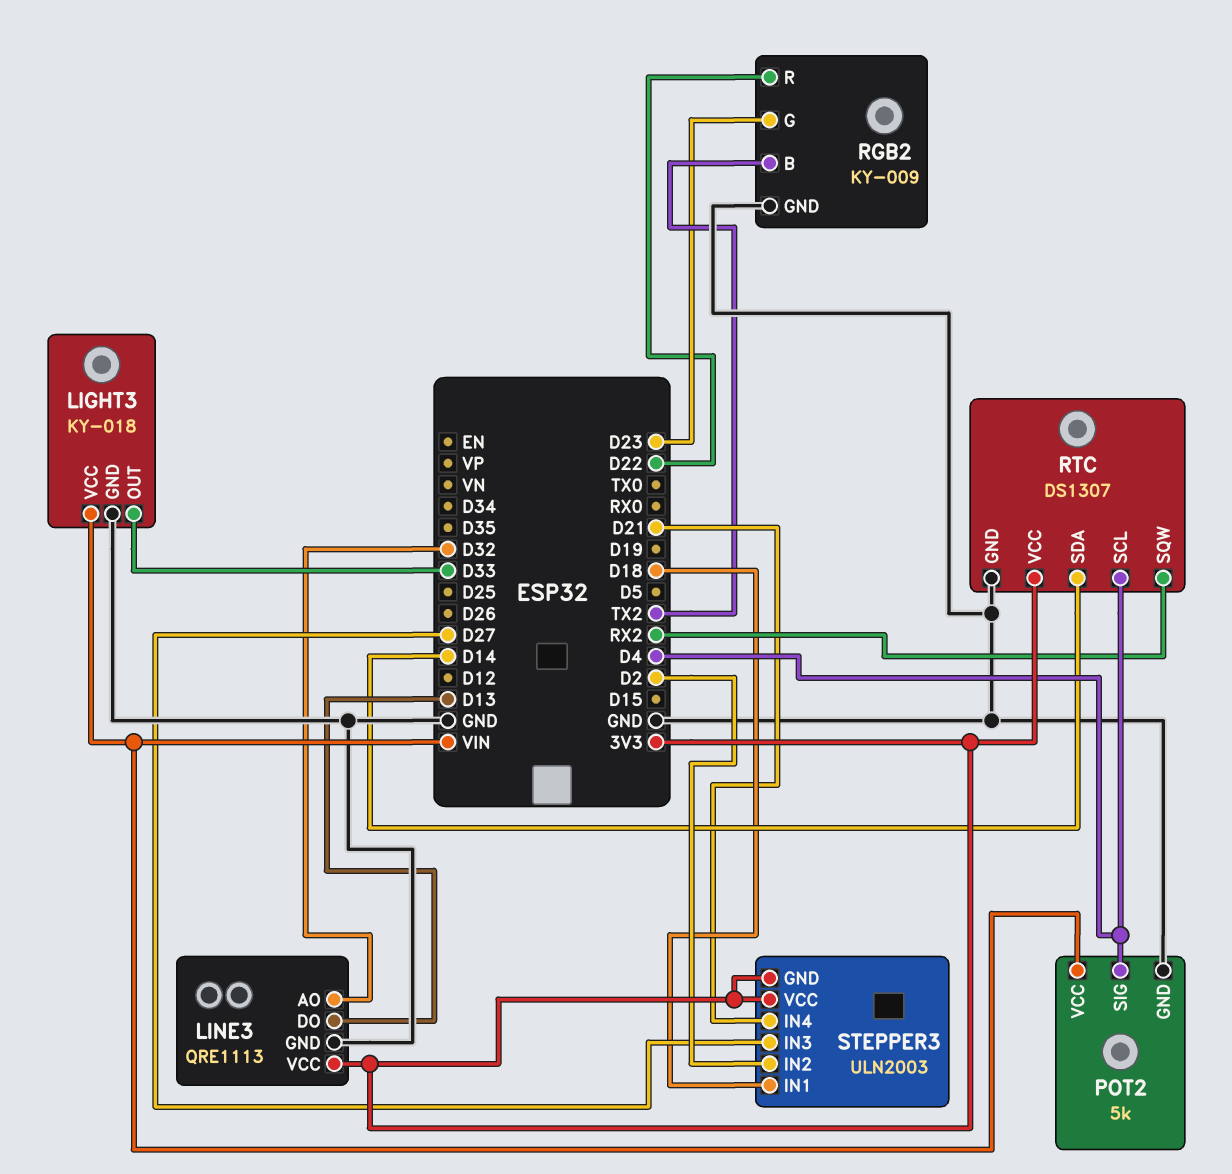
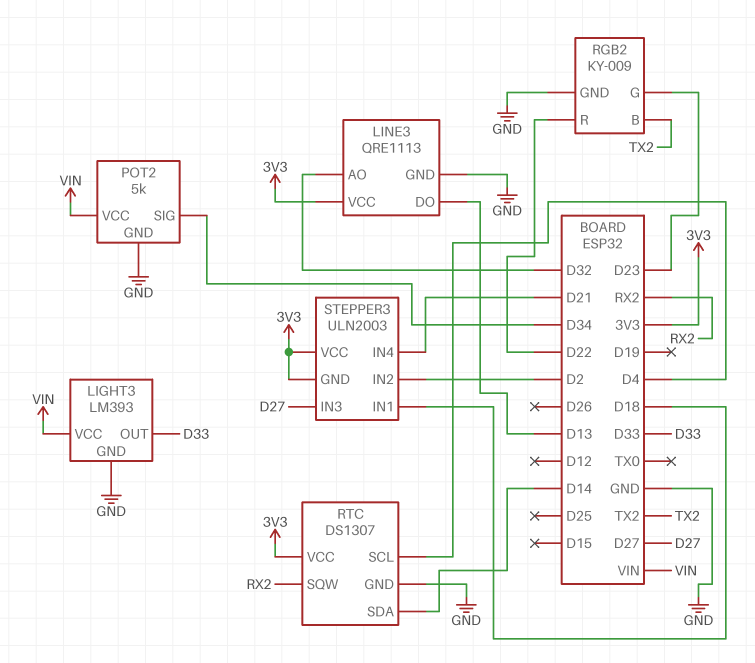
LIGHT3: KY-018 -> LM393
POT2 pin SIG: D4 -> D34

